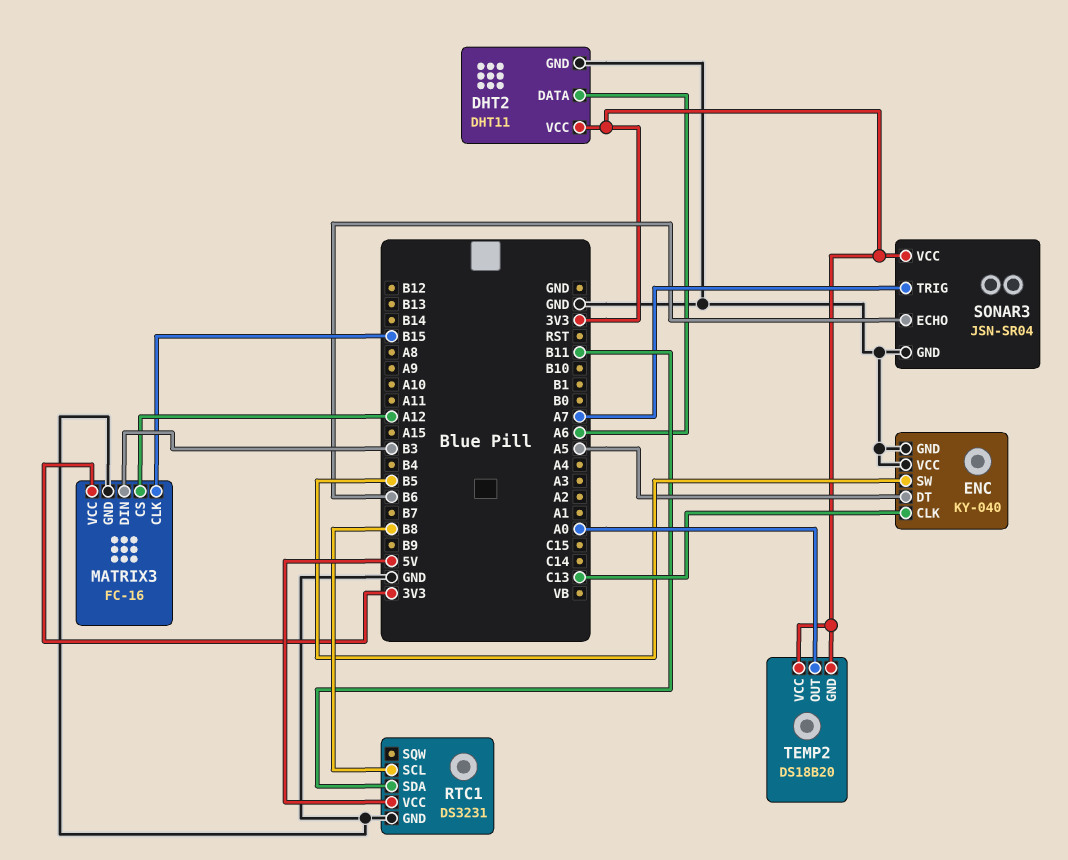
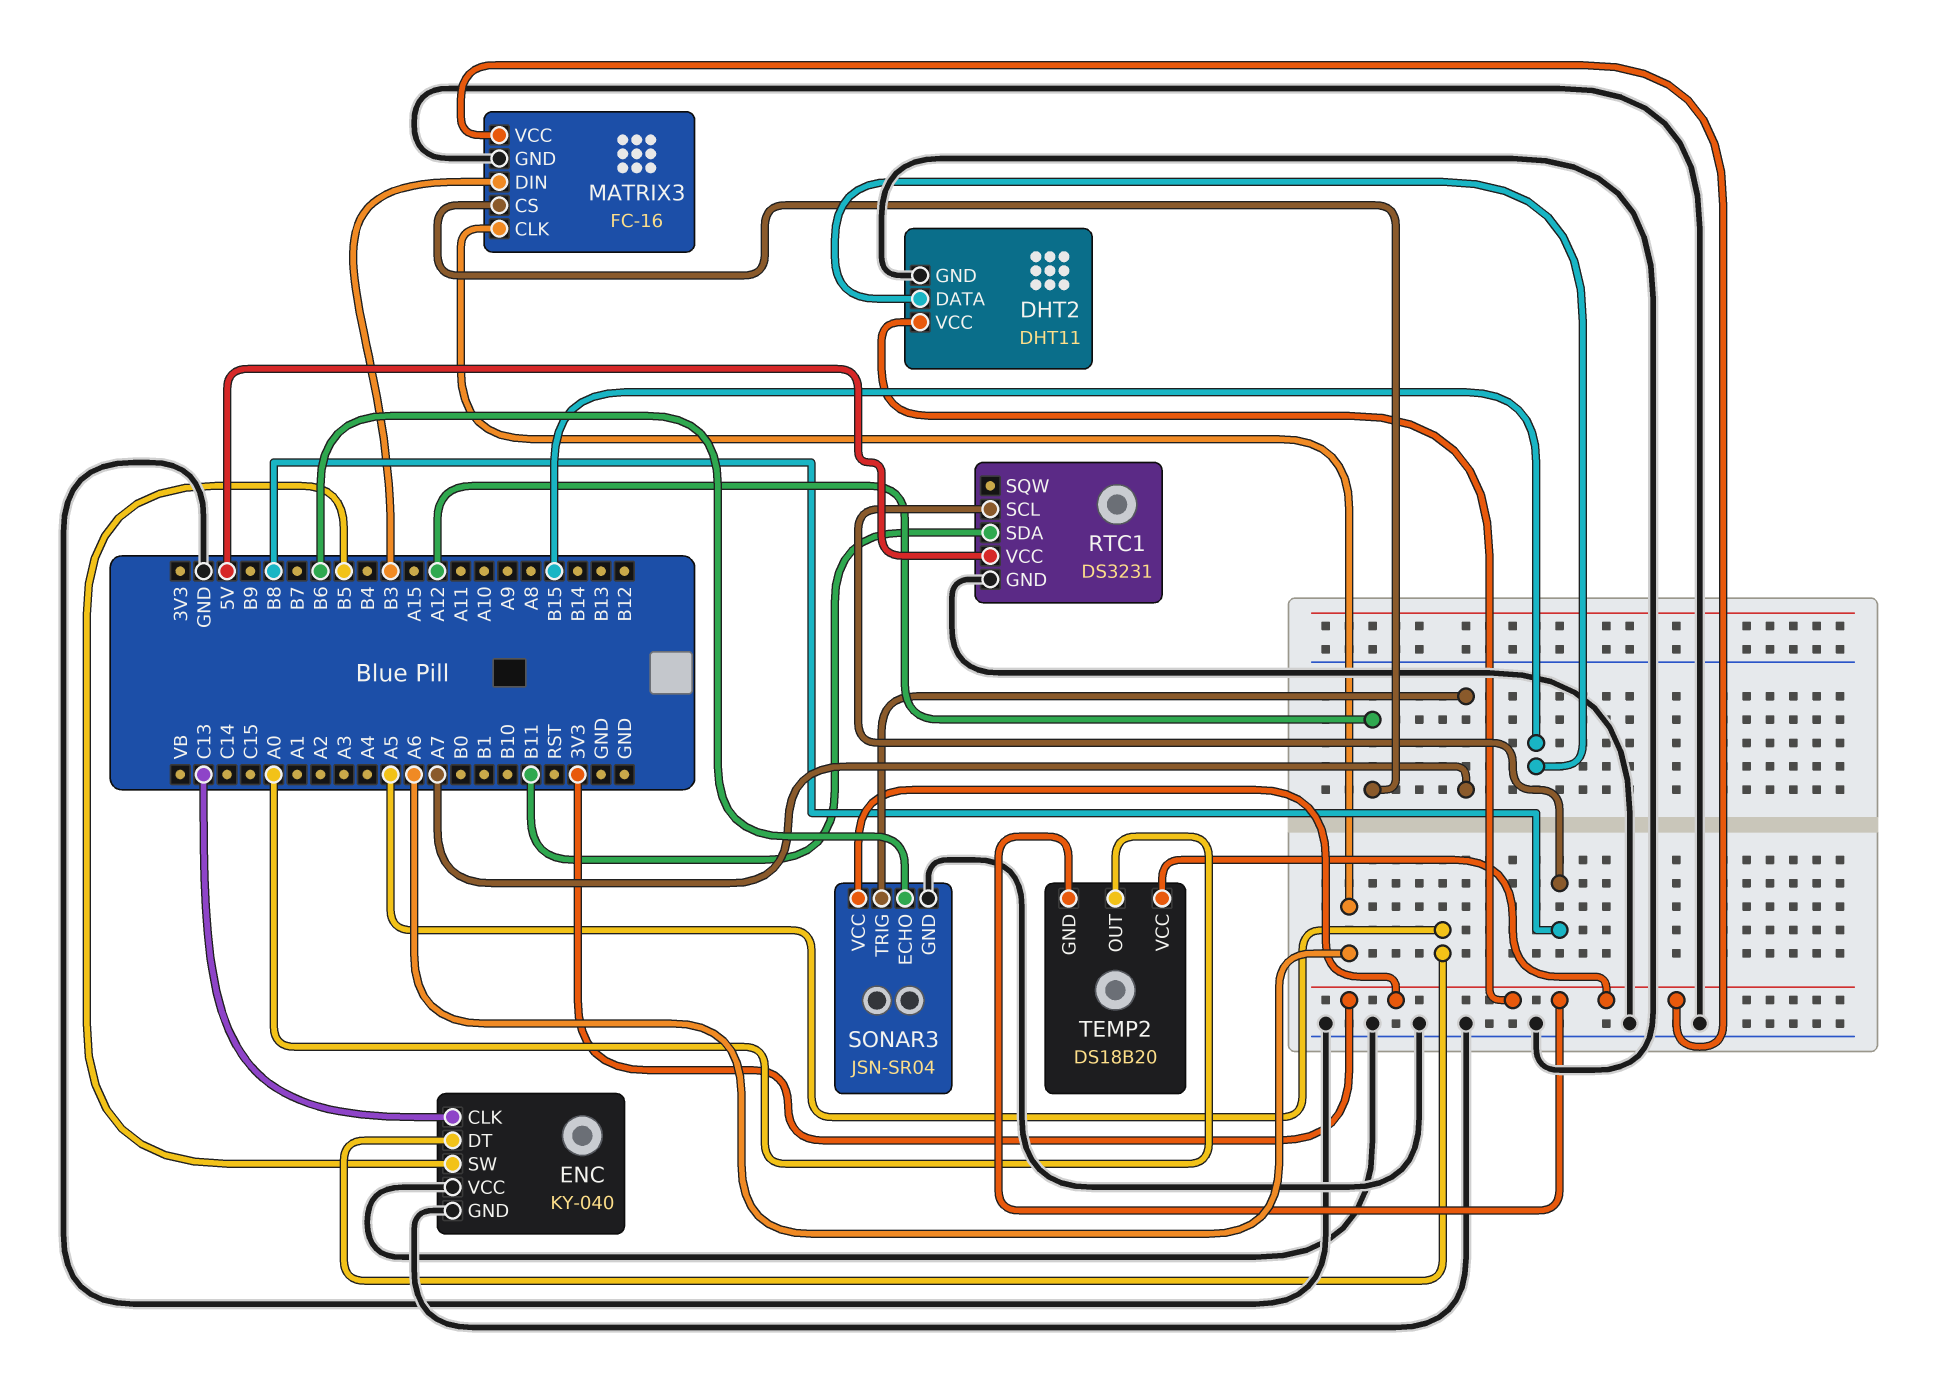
DHT2 pin DATA: A6 -> B15
MATRIX3 pin CLK: B15 -> A6

